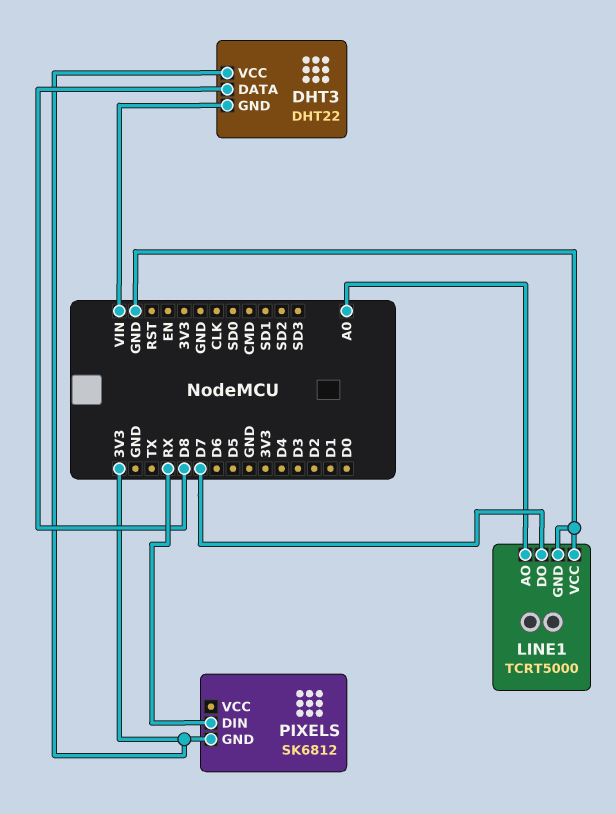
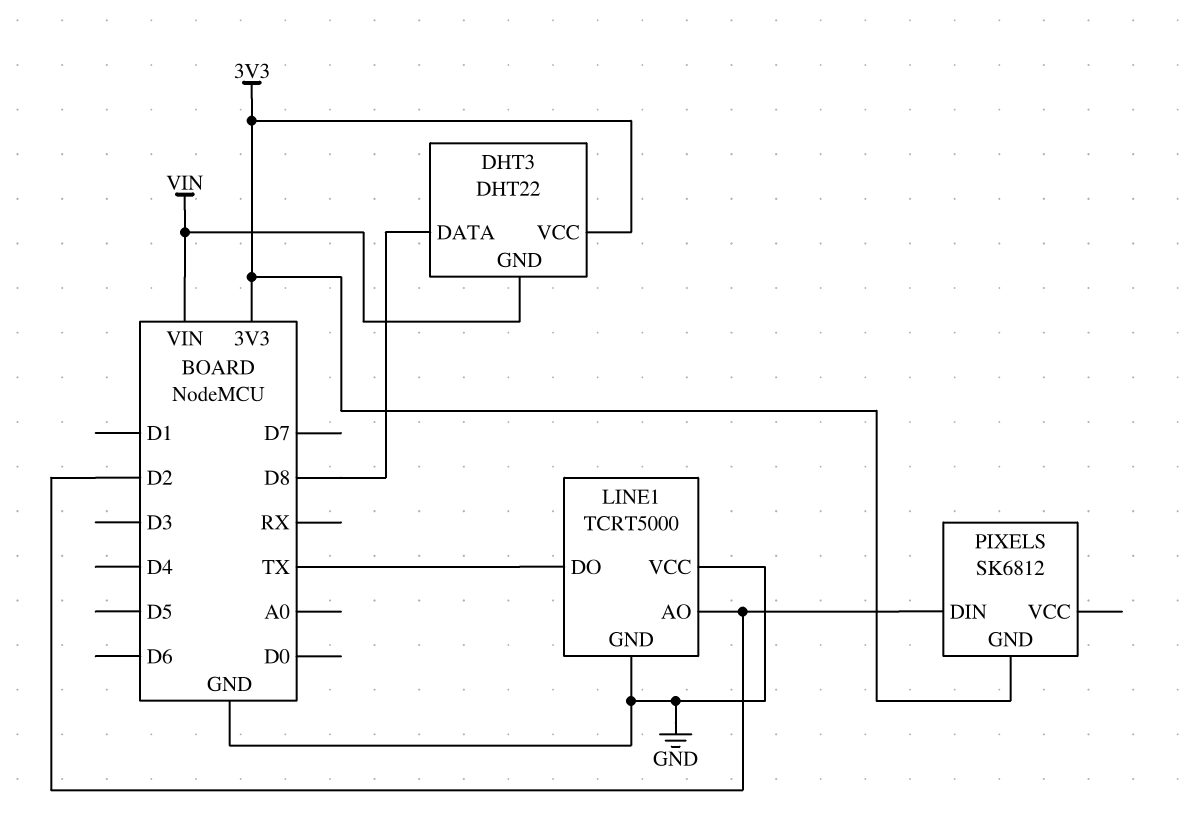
LINE1 pin AO: A0 -> D2
LINE1 pin DO: D7 -> TX
PIXELS pin DIN: RX -> D2

